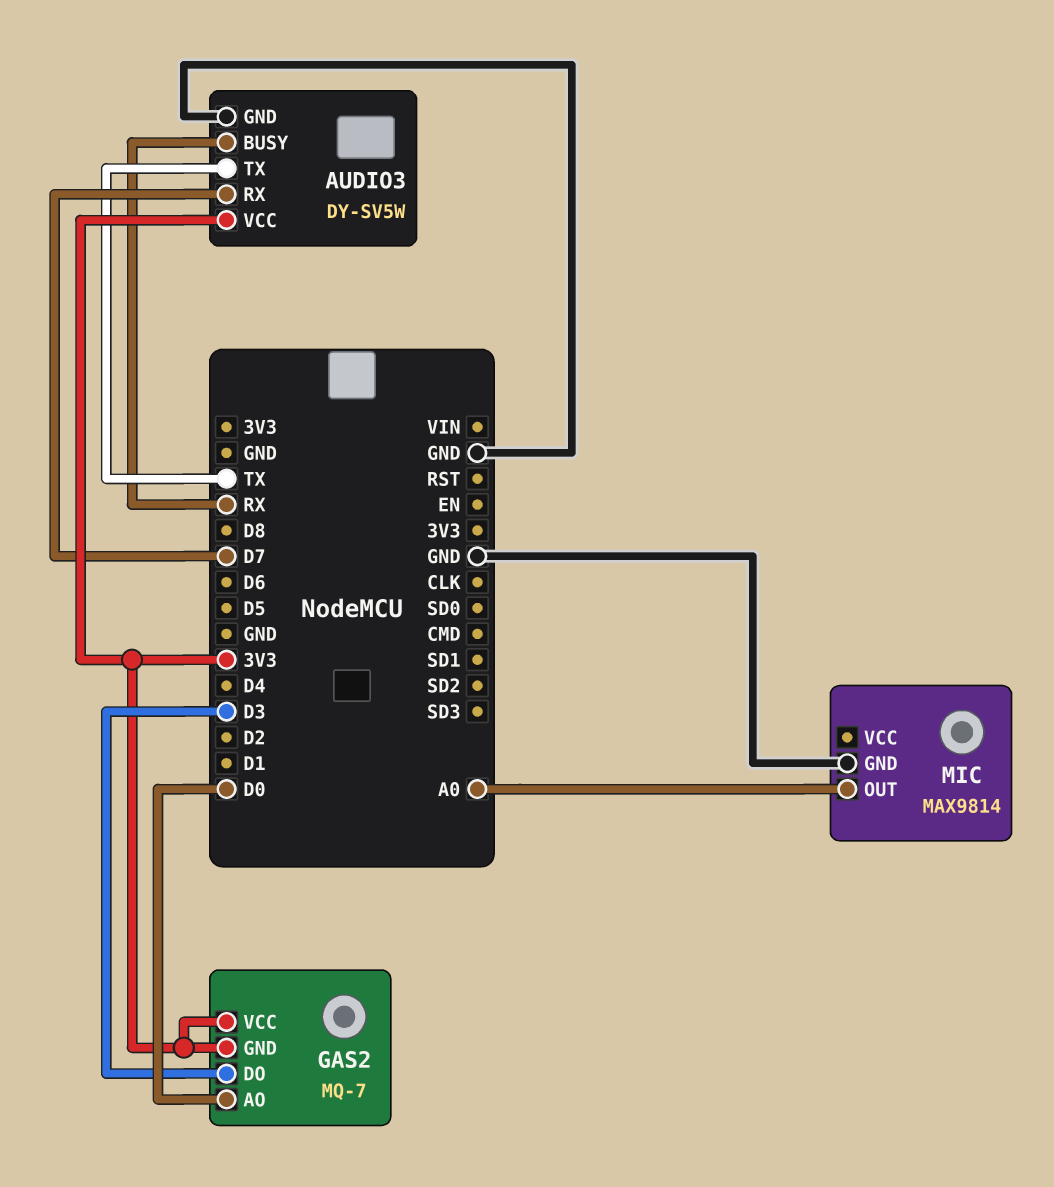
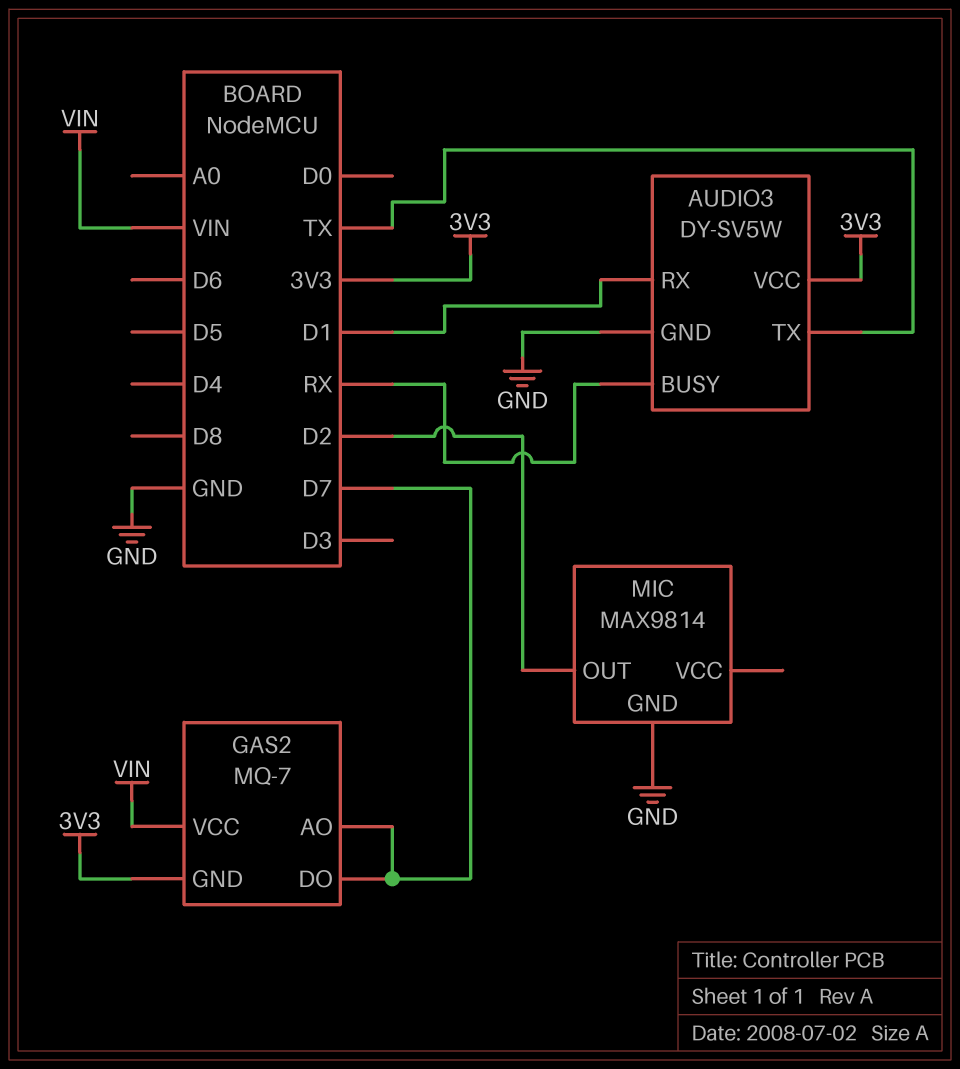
AUDIO3 pin RX: D7 -> D1
GAS2 pin AO: D0 -> D7
GAS2 pin DO: D3 -> D7
GAS2 pin VCC: 3V3 -> VIN
MIC pin OUT: A0 -> D2

